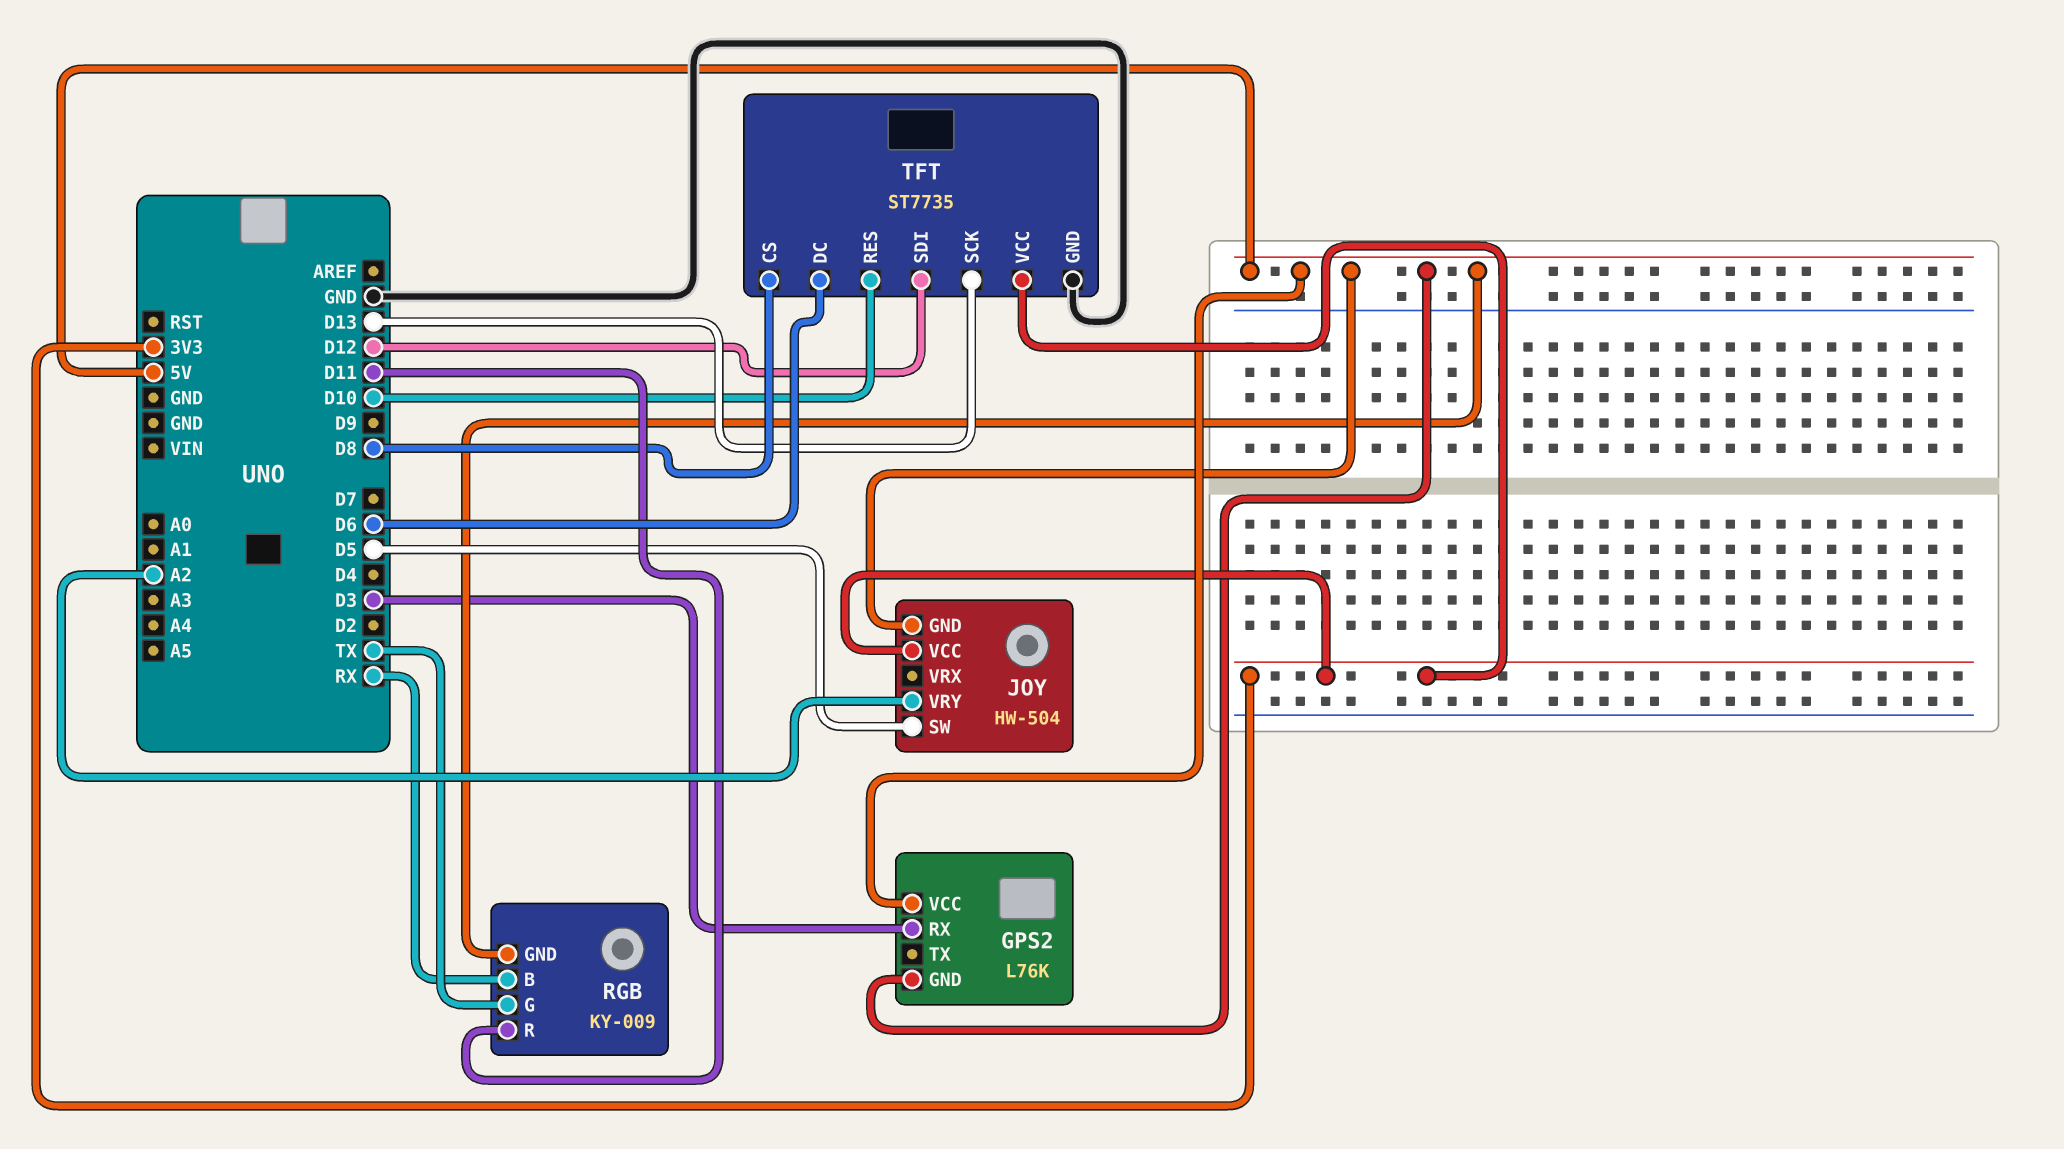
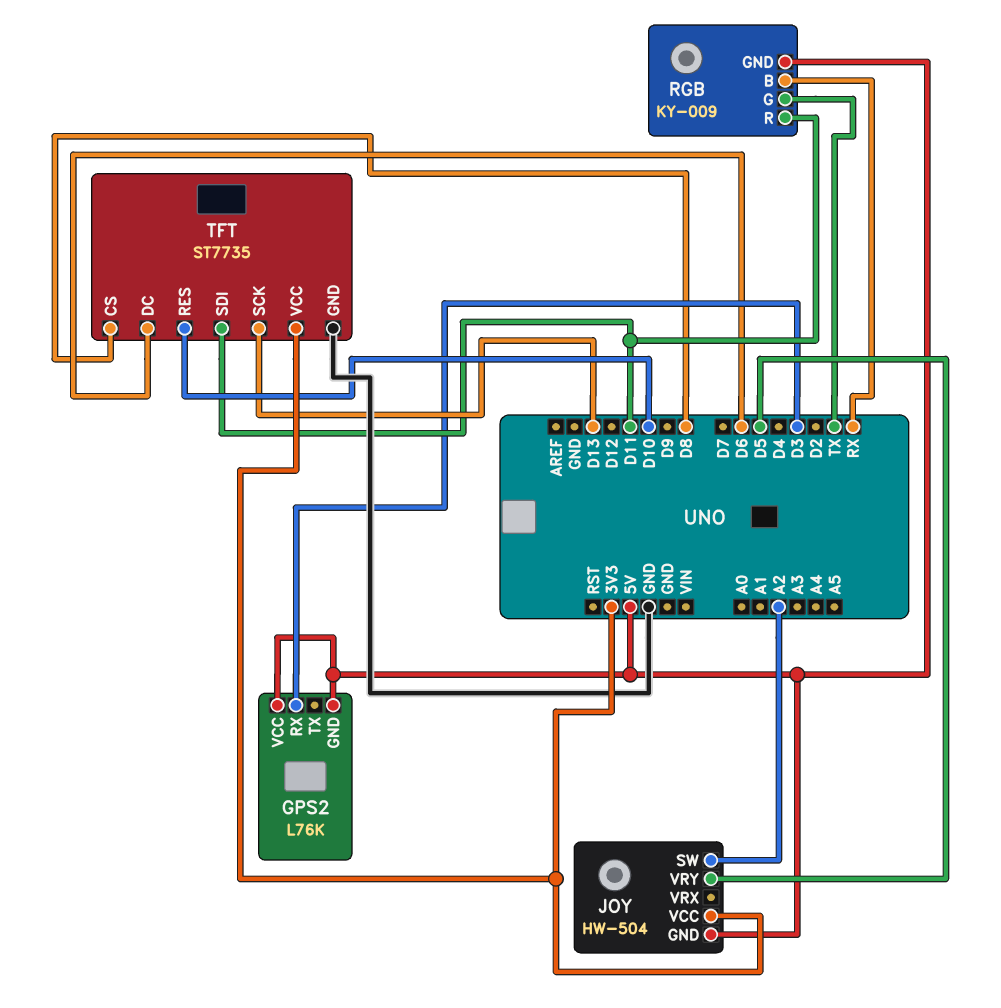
JOY pin SW: D5 -> A2
JOY pin VRY: A2 -> D5
TFT pin SDI: D12 -> D11

